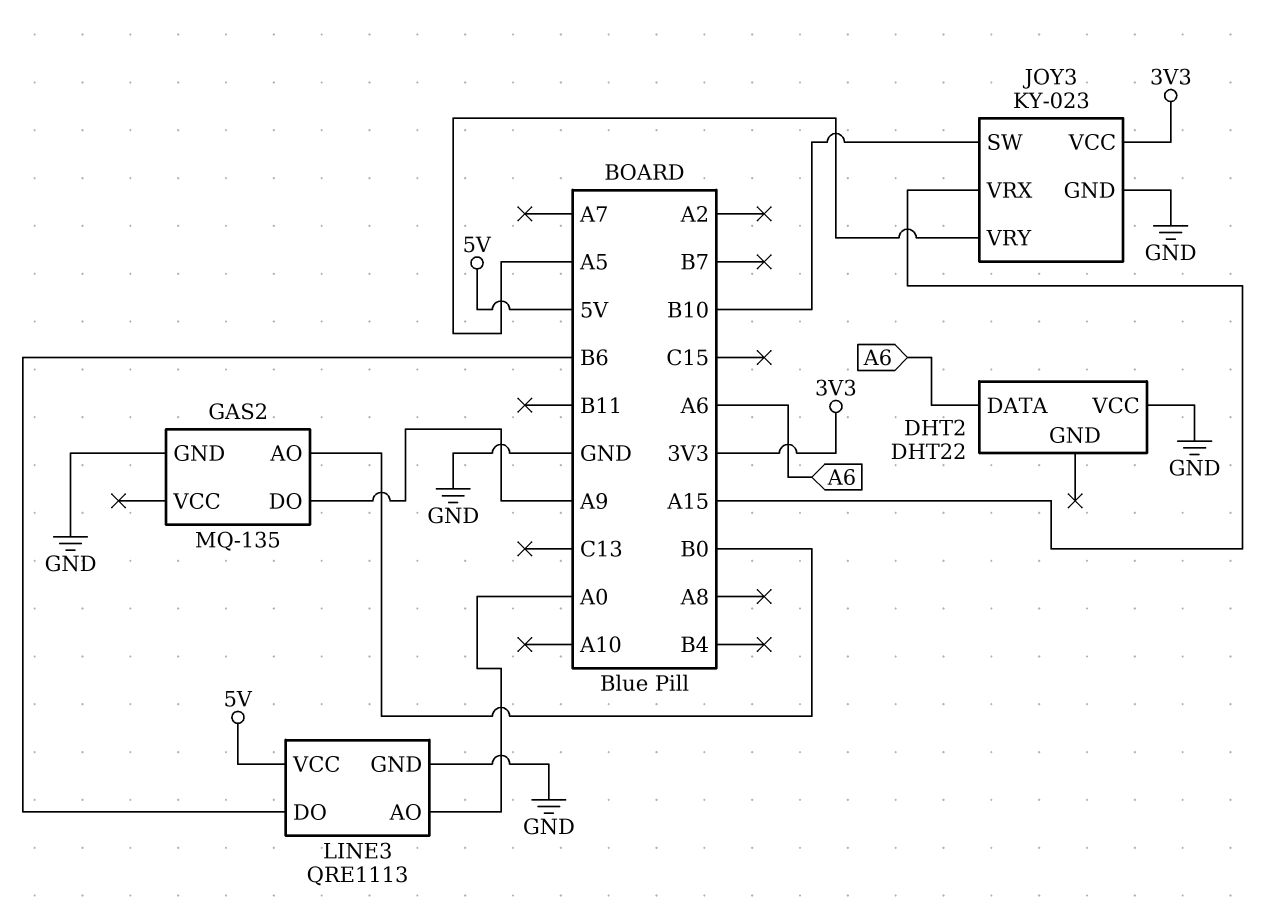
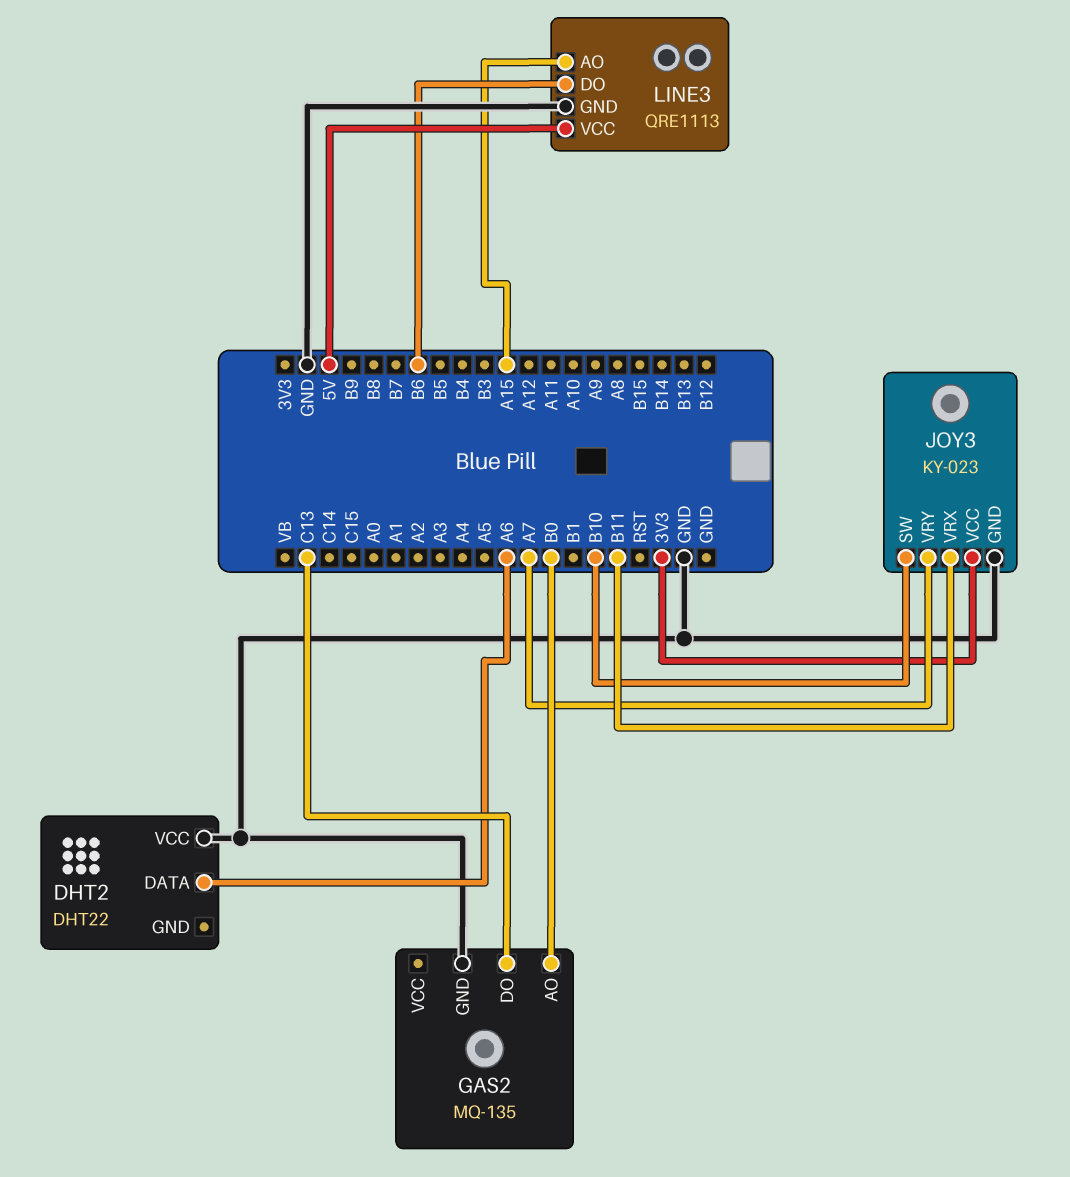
GAS2 pin DO: A9 -> C13
JOY3 pin VRX: A15 -> B11
JOY3 pin VRY: A5 -> A7
LINE3 pin AO: A0 -> A15

